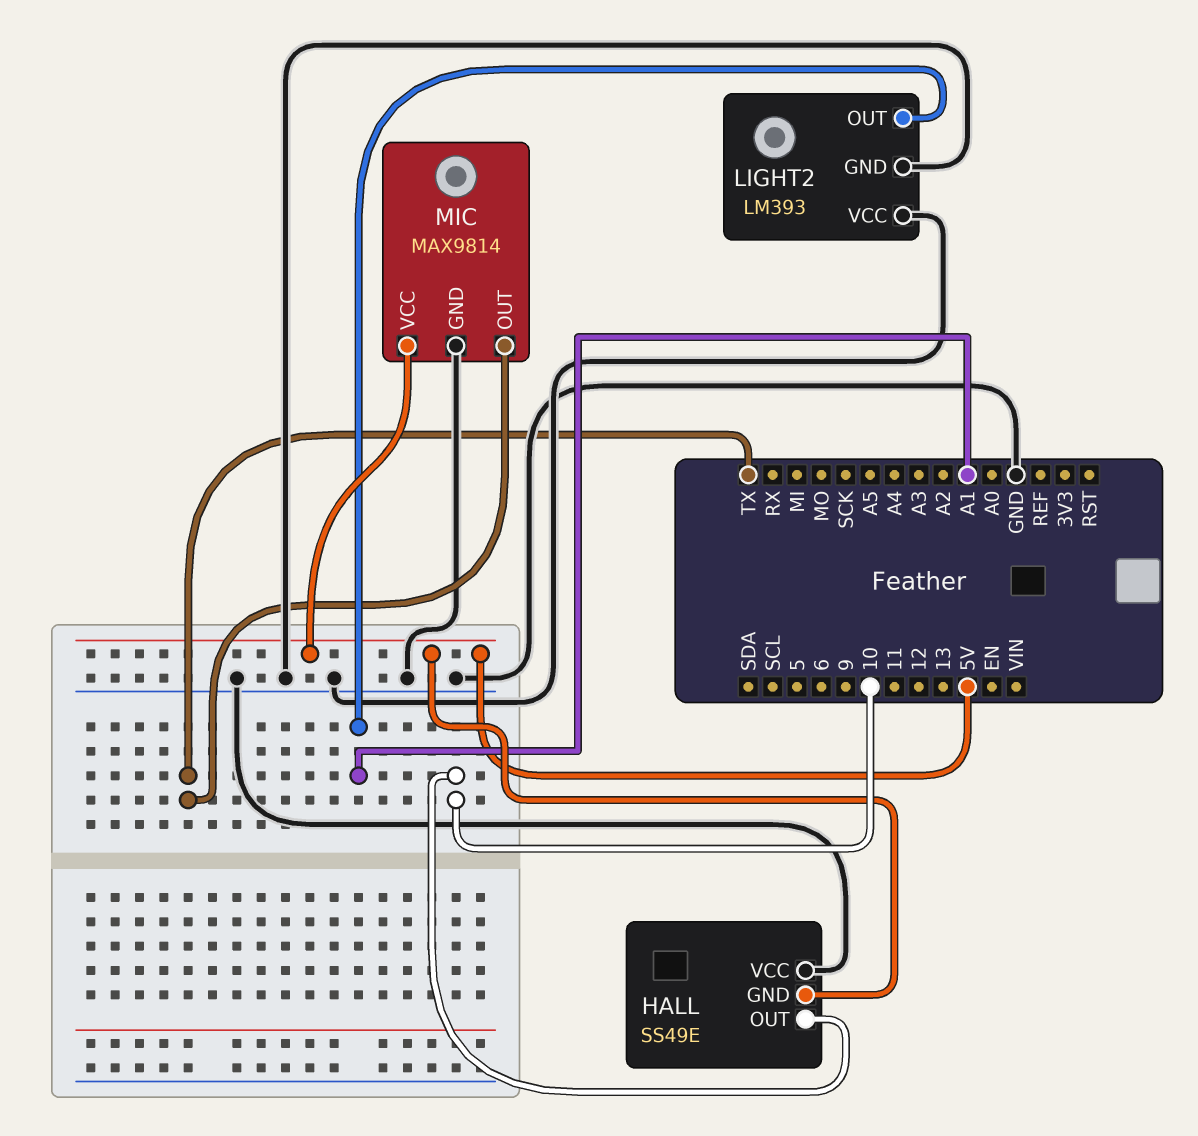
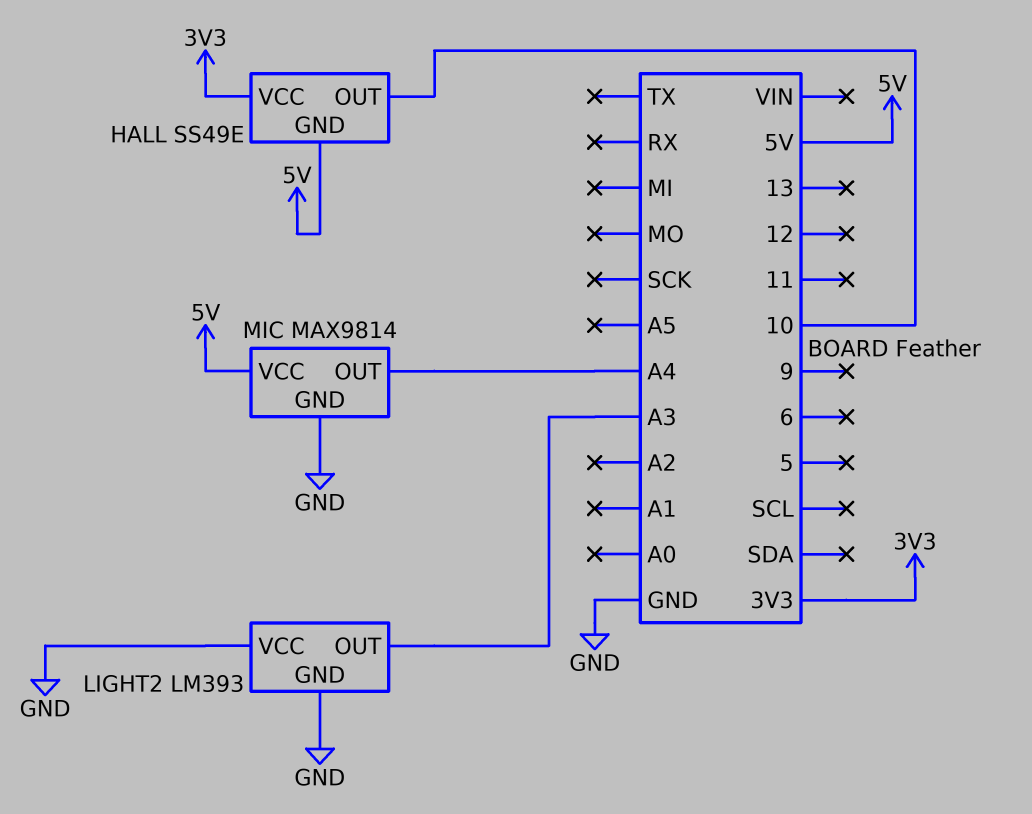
HALL pin VCC: GND -> 3V3
LIGHT2 pin OUT: A1 -> A3
MIC pin OUT: TX -> A4

